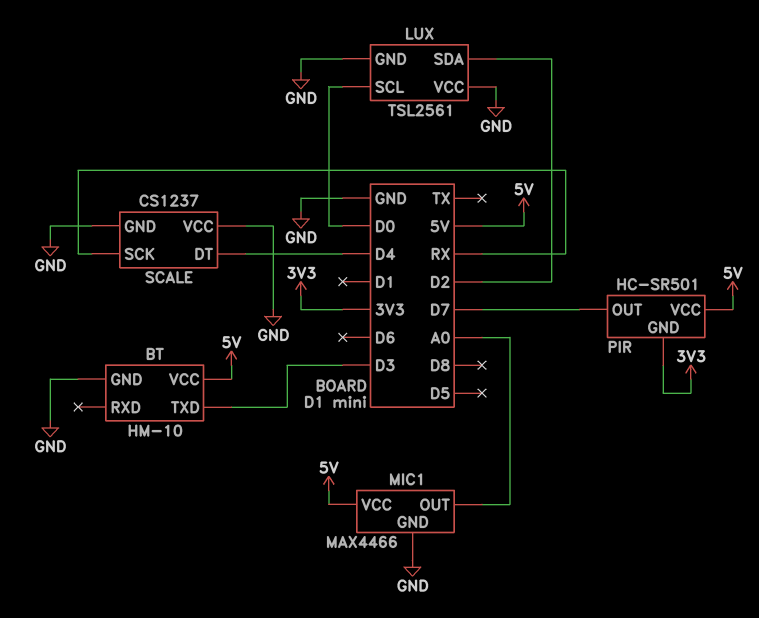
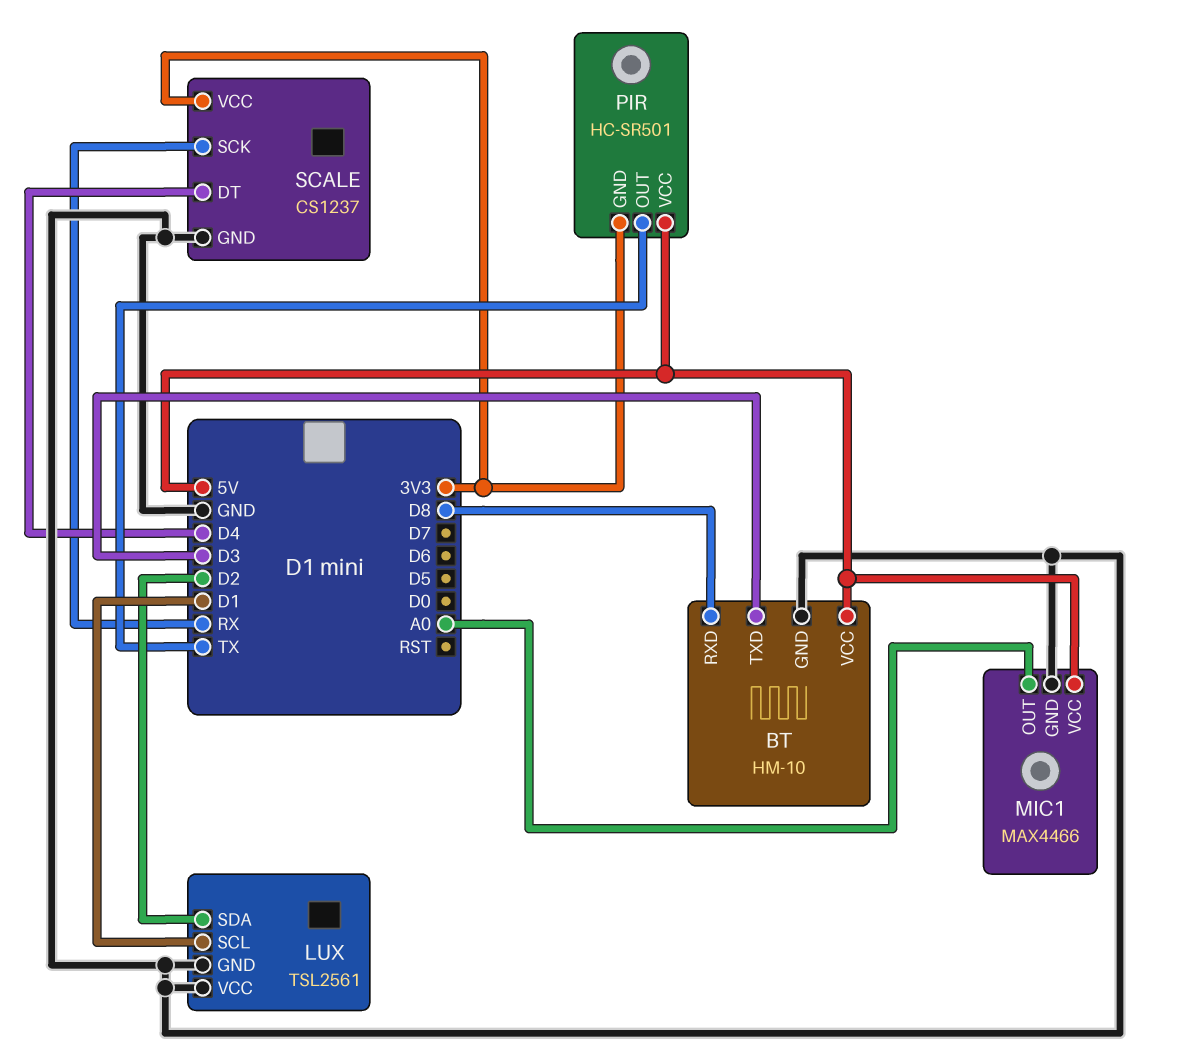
BT pin RXD: none -> D8
LUX pin SCL: D0 -> D1
PIR pin OUT: D7 -> TX
SCALE pin VCC: GND -> 3V3

